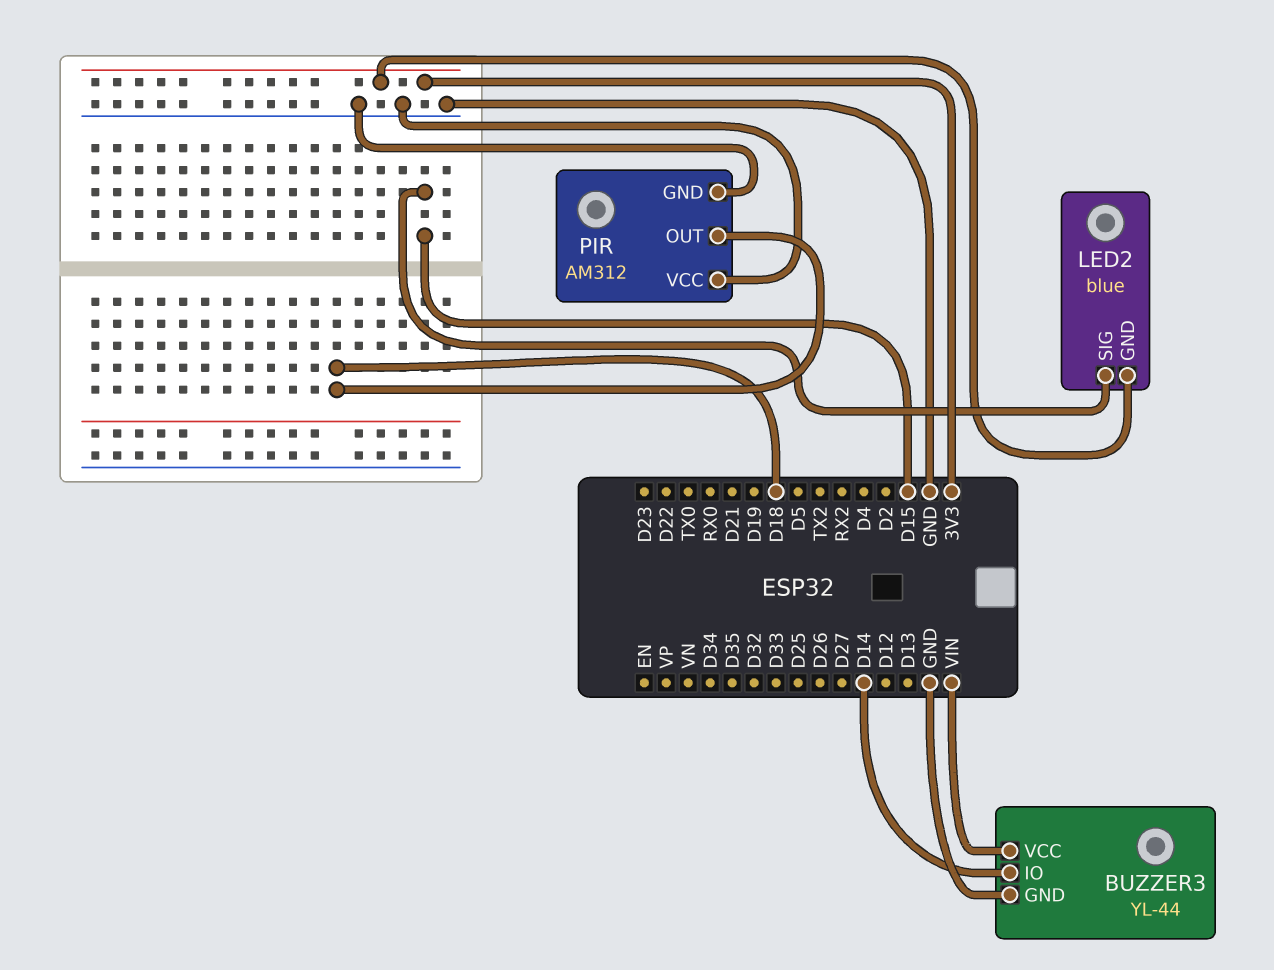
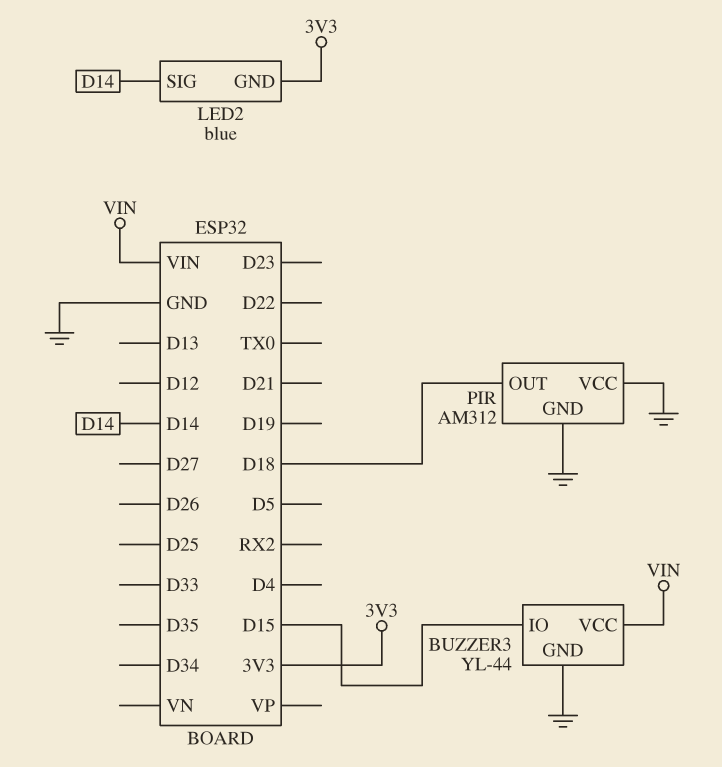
BUZZER3 pin IO: D14 -> D15
LED2 pin SIG: D15 -> D14

